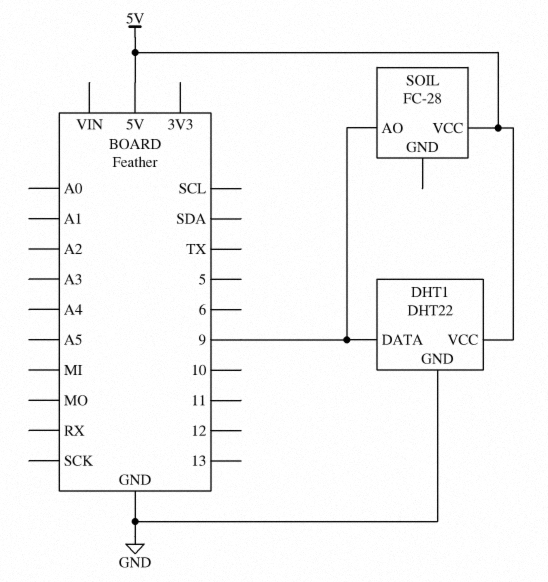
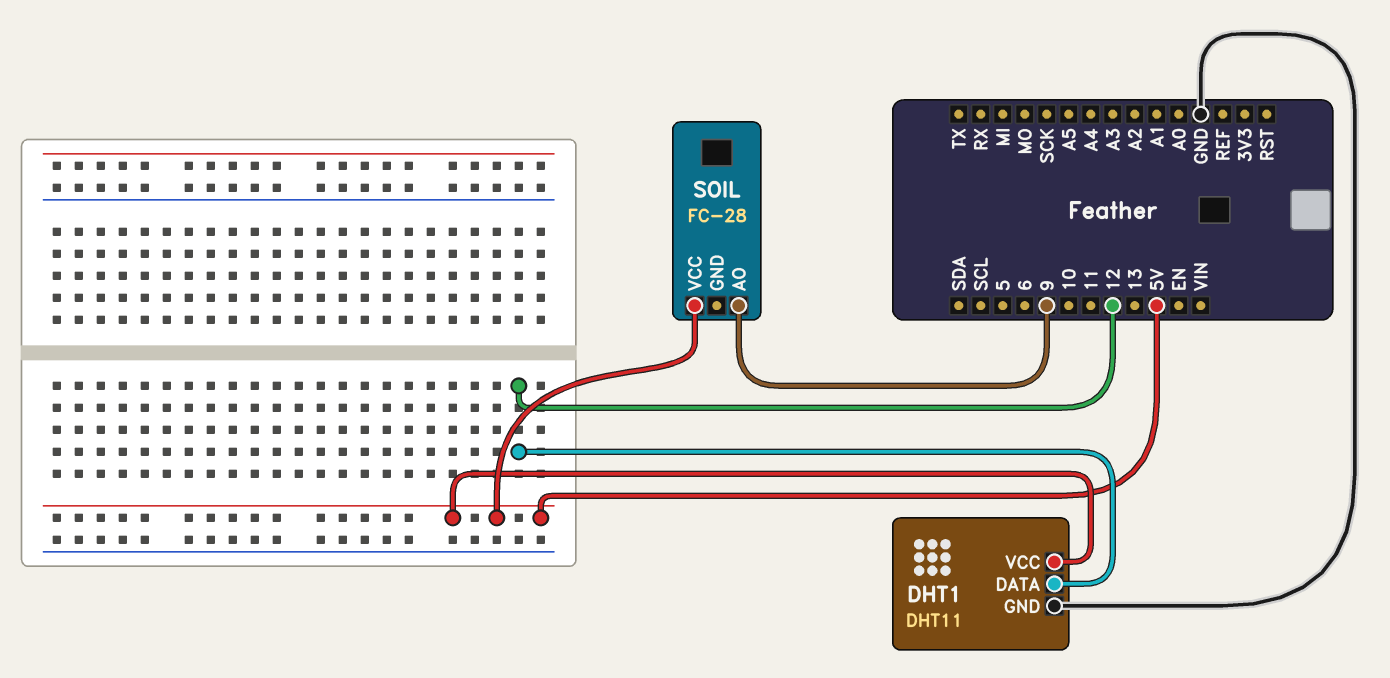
DHT1: DHT22 -> DHT11
DHT1 pin DATA: 9 -> 12

